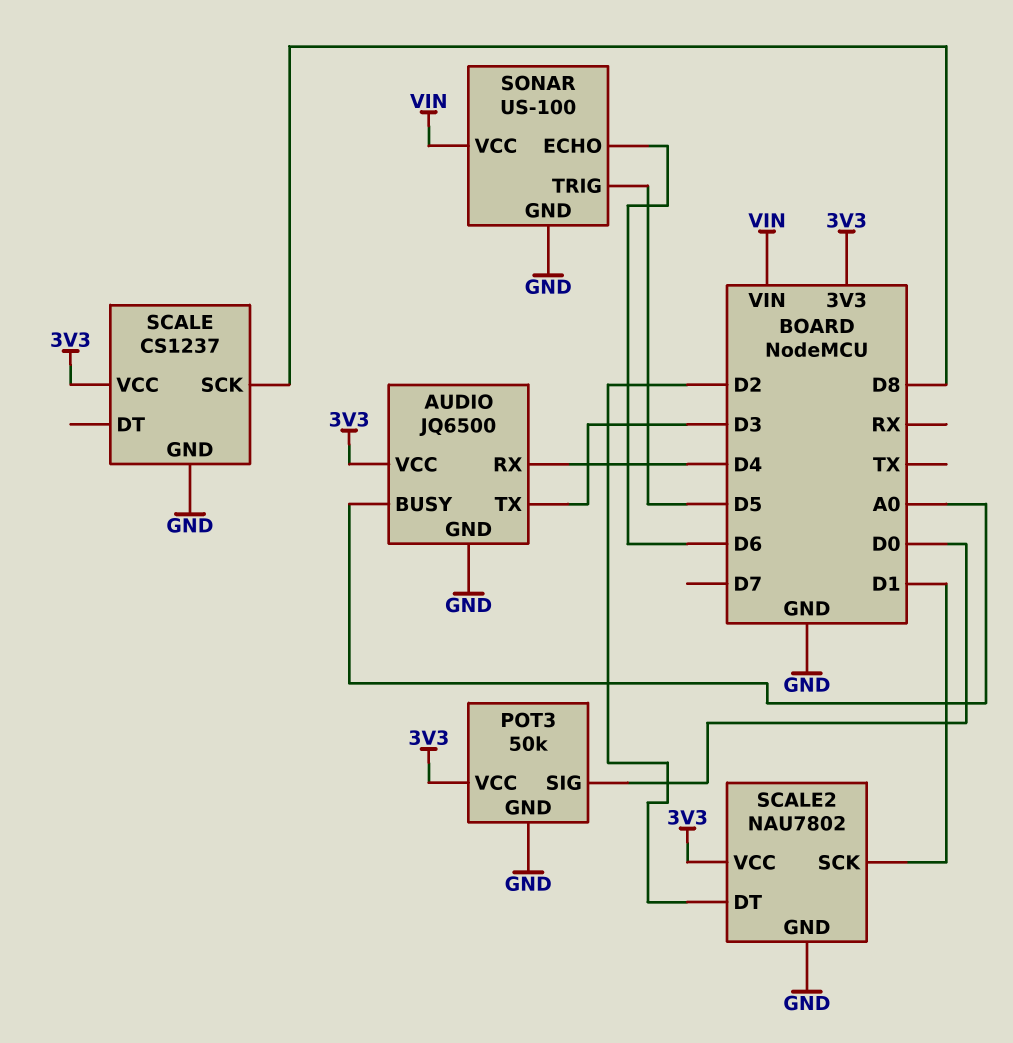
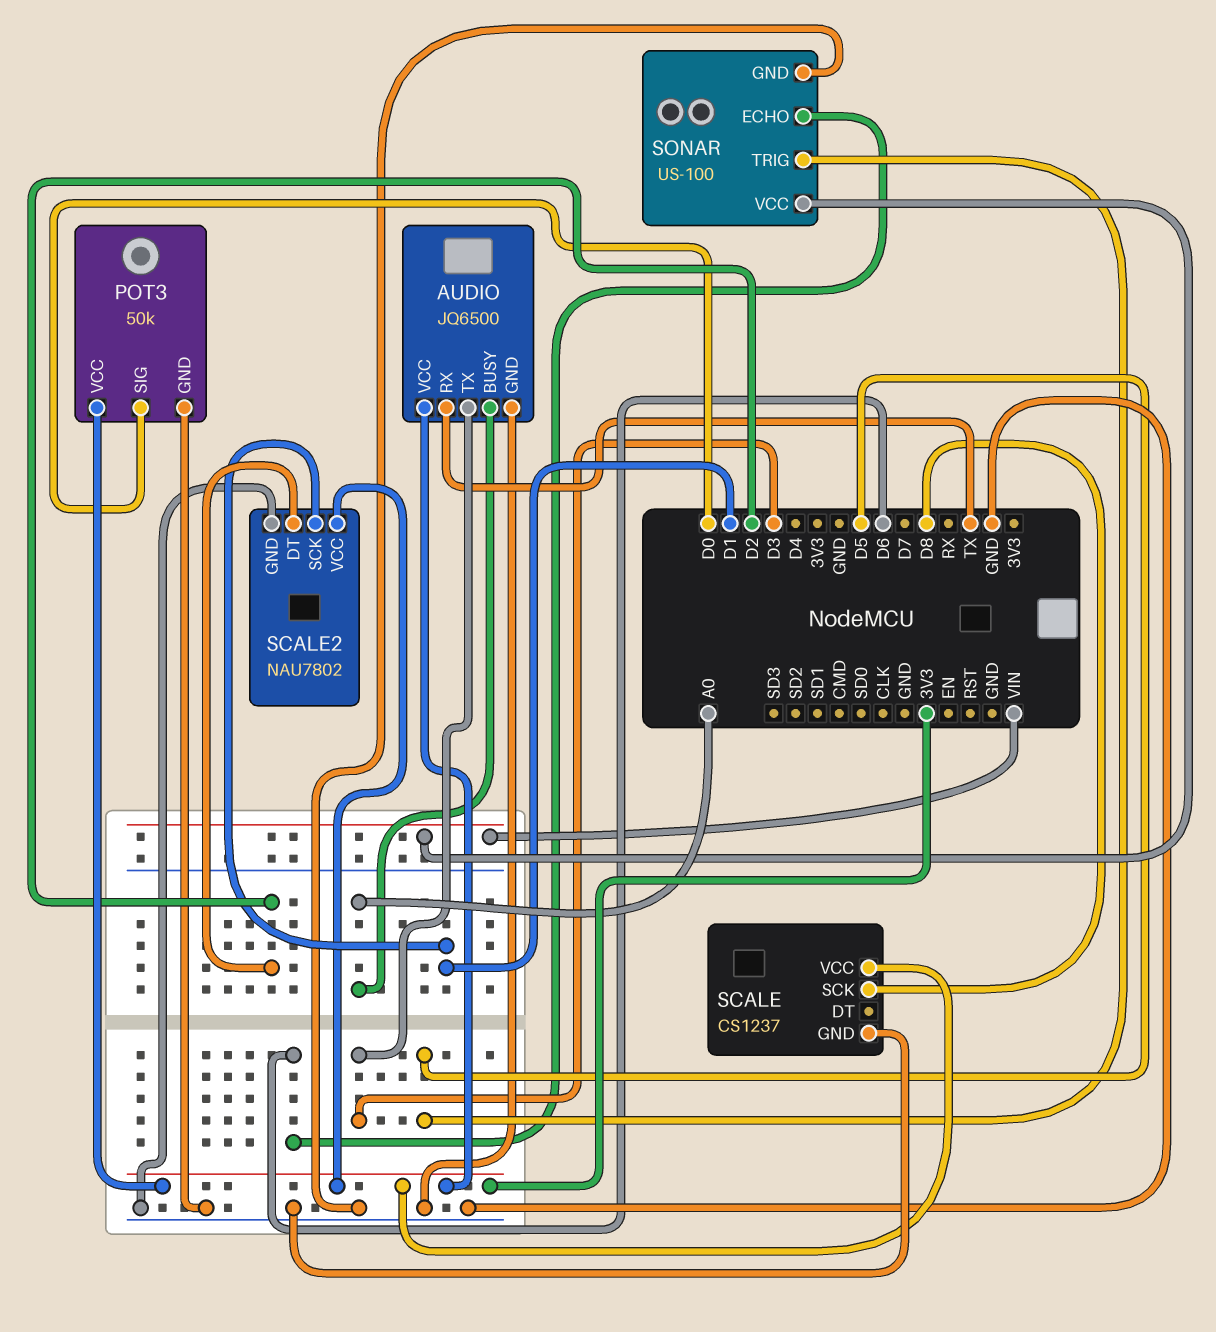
AUDIO pin RX: D4 -> TX

